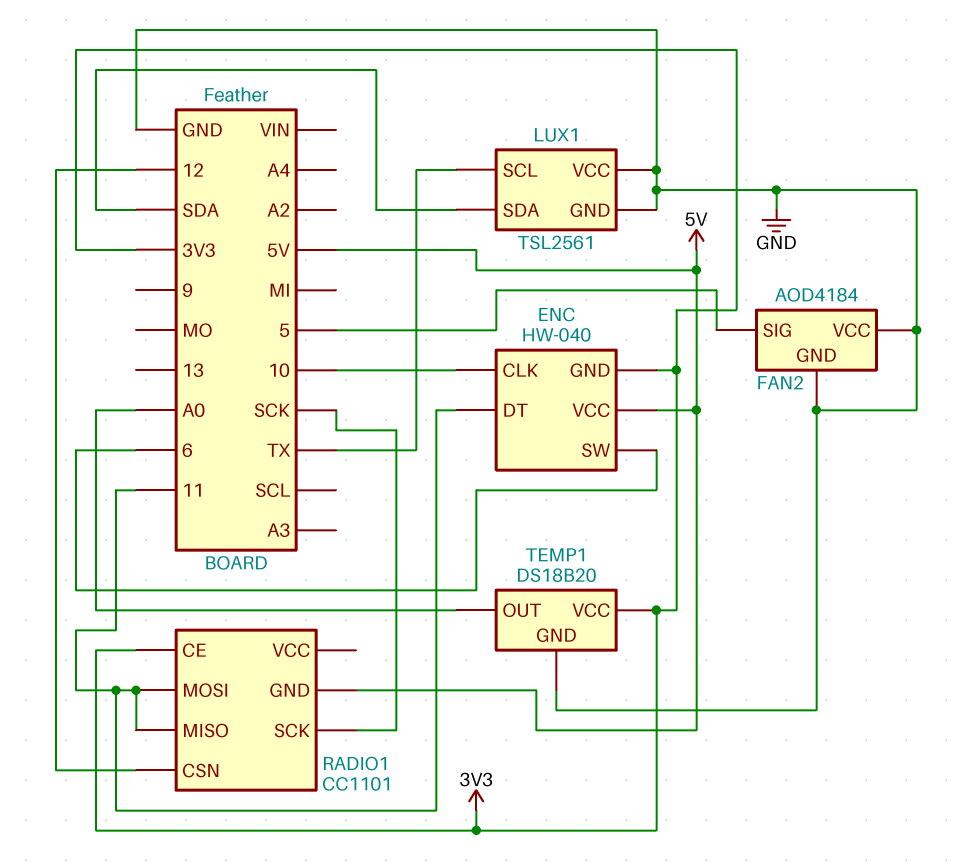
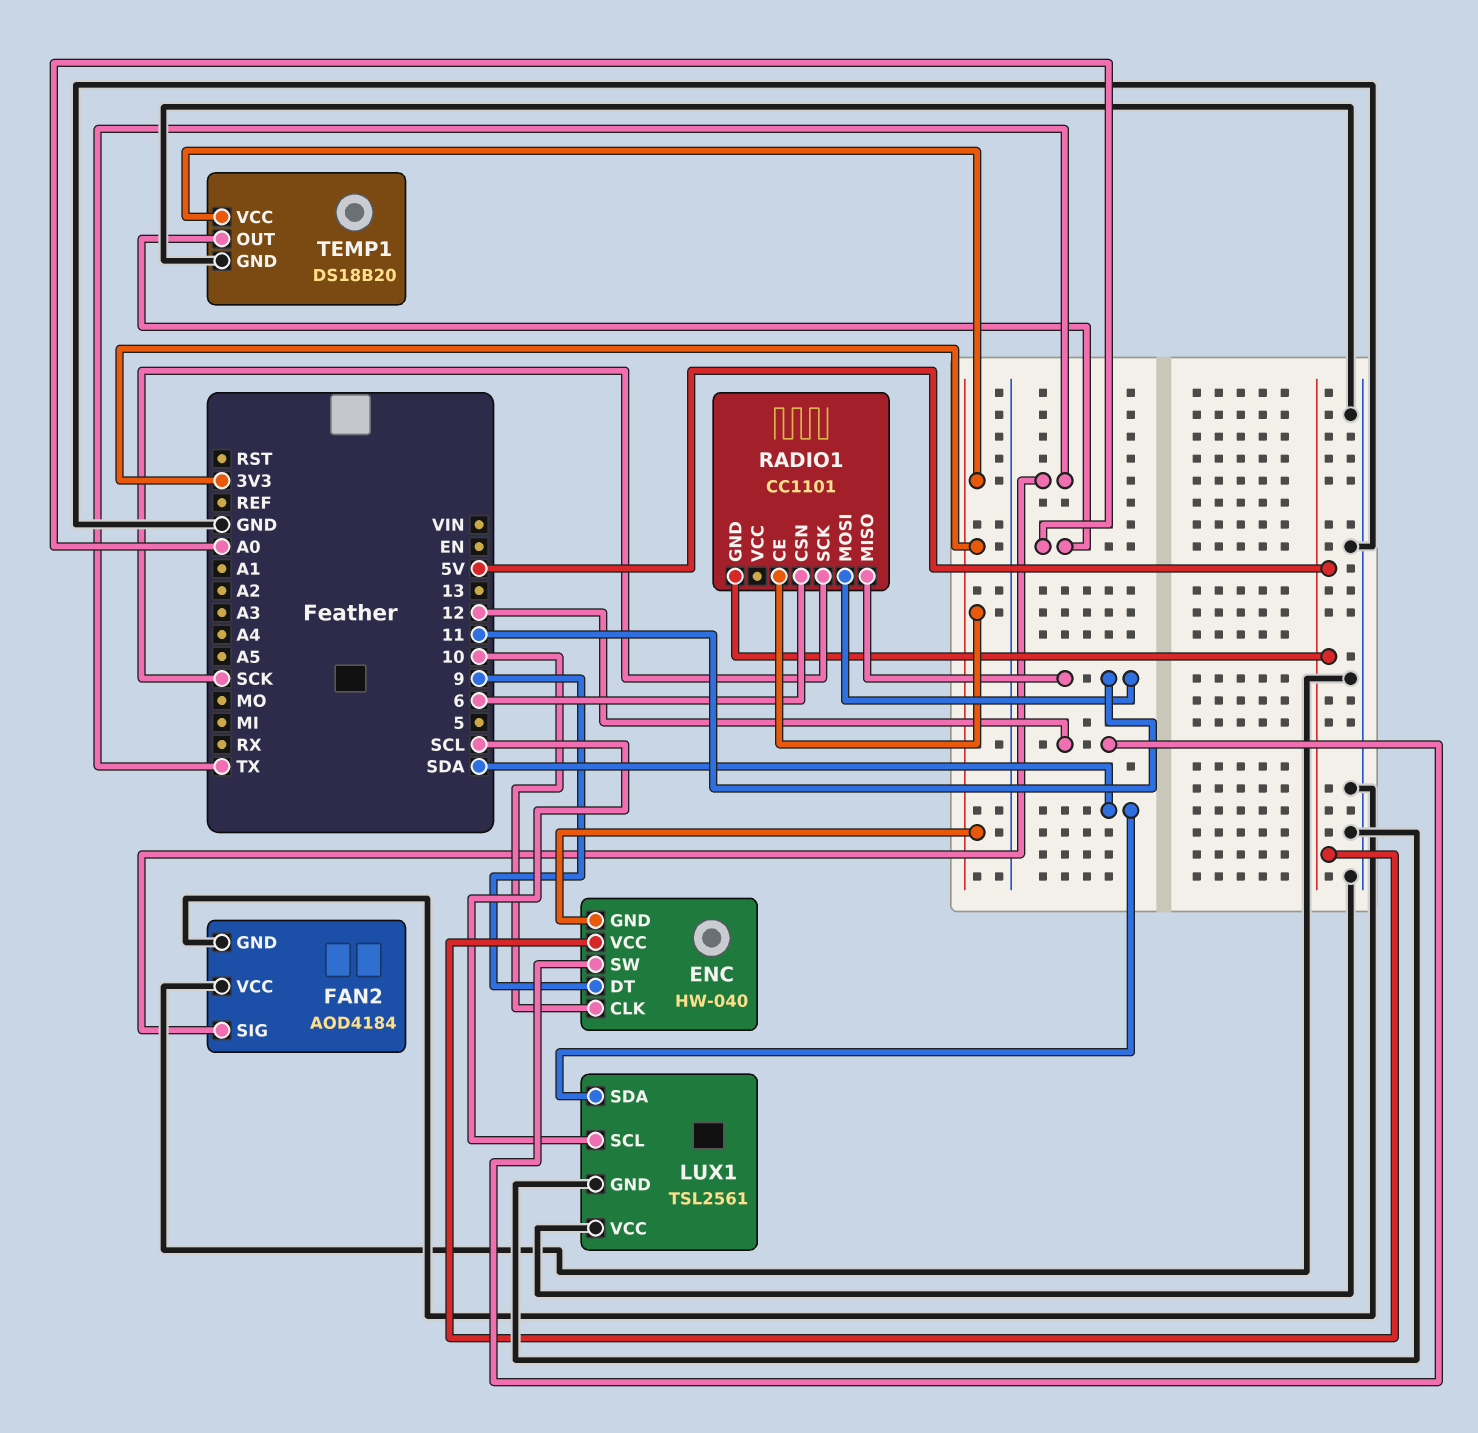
ENC pin DT: 11 -> 9
ENC pin SW: 6 -> 12
FAN2 pin SIG: 5 -> TX
LUX1 pin SCL: TX -> SCL
RADIO1 pin CSN: 12 -> 6

